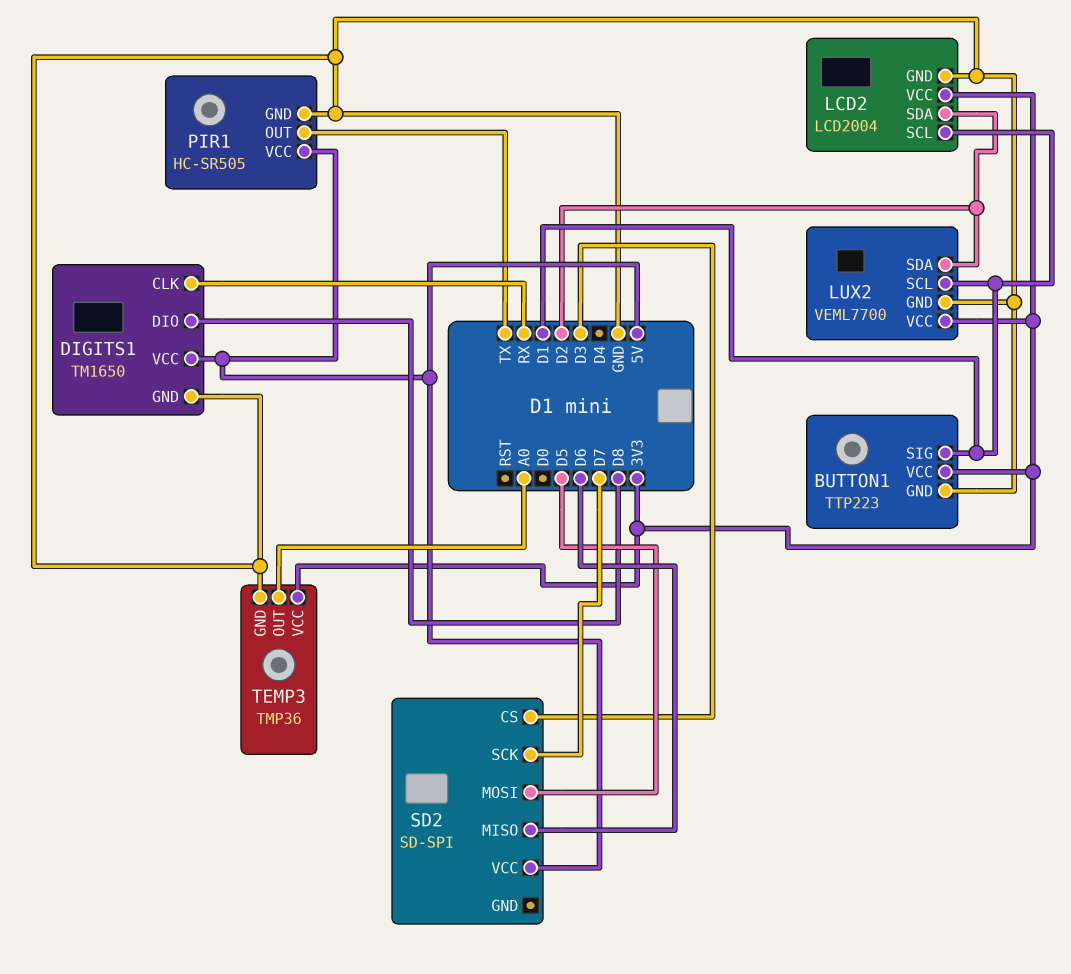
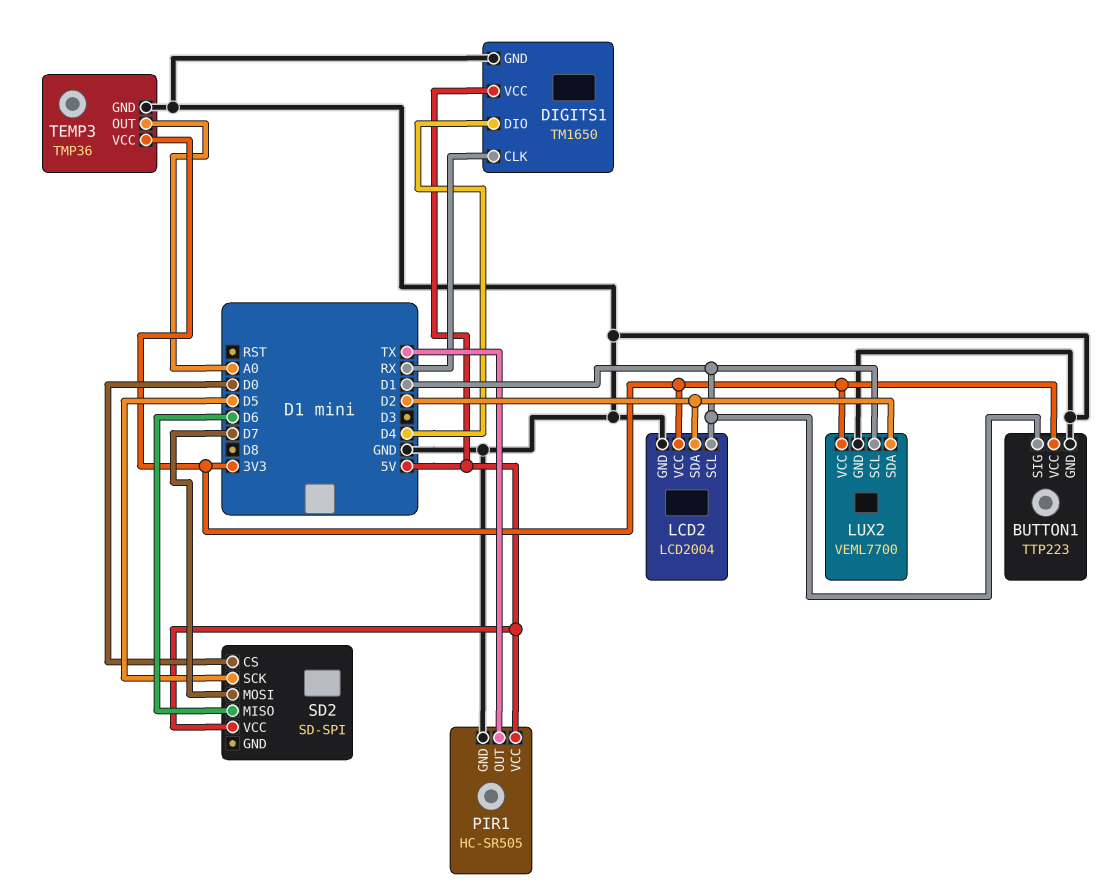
DIGITS1 pin DIO: D8 -> D4
SD2 pin CS: D3 -> D0
SD2 pin MOSI: D5 -> D7
SD2 pin SCK: D7 -> D5

